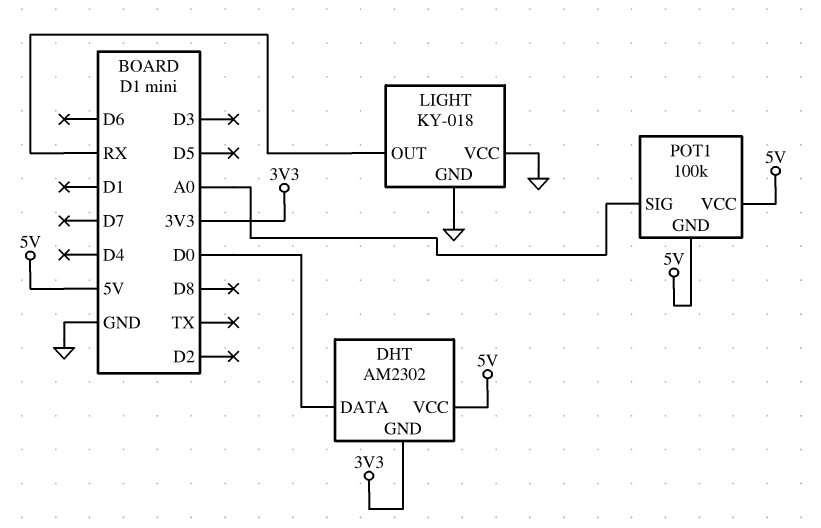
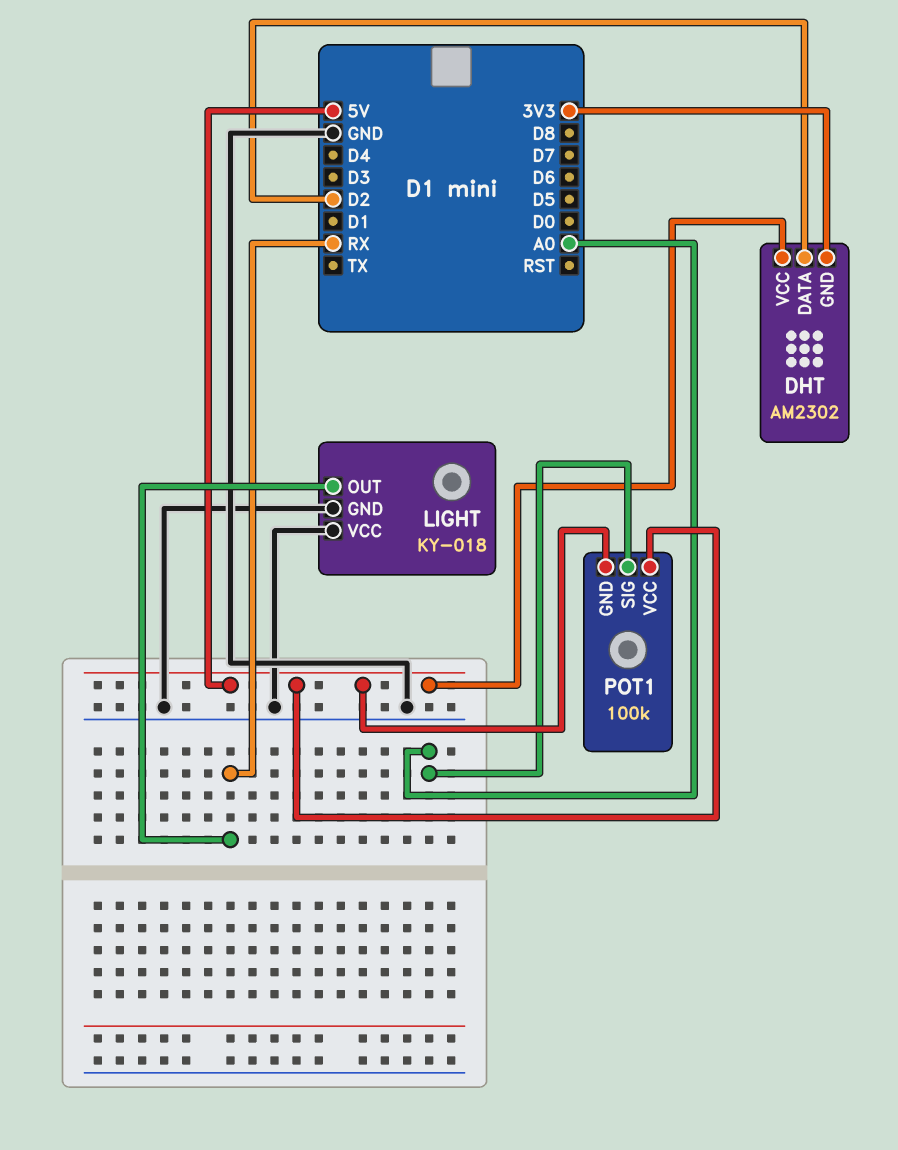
DHT pin DATA: D0 -> D2

